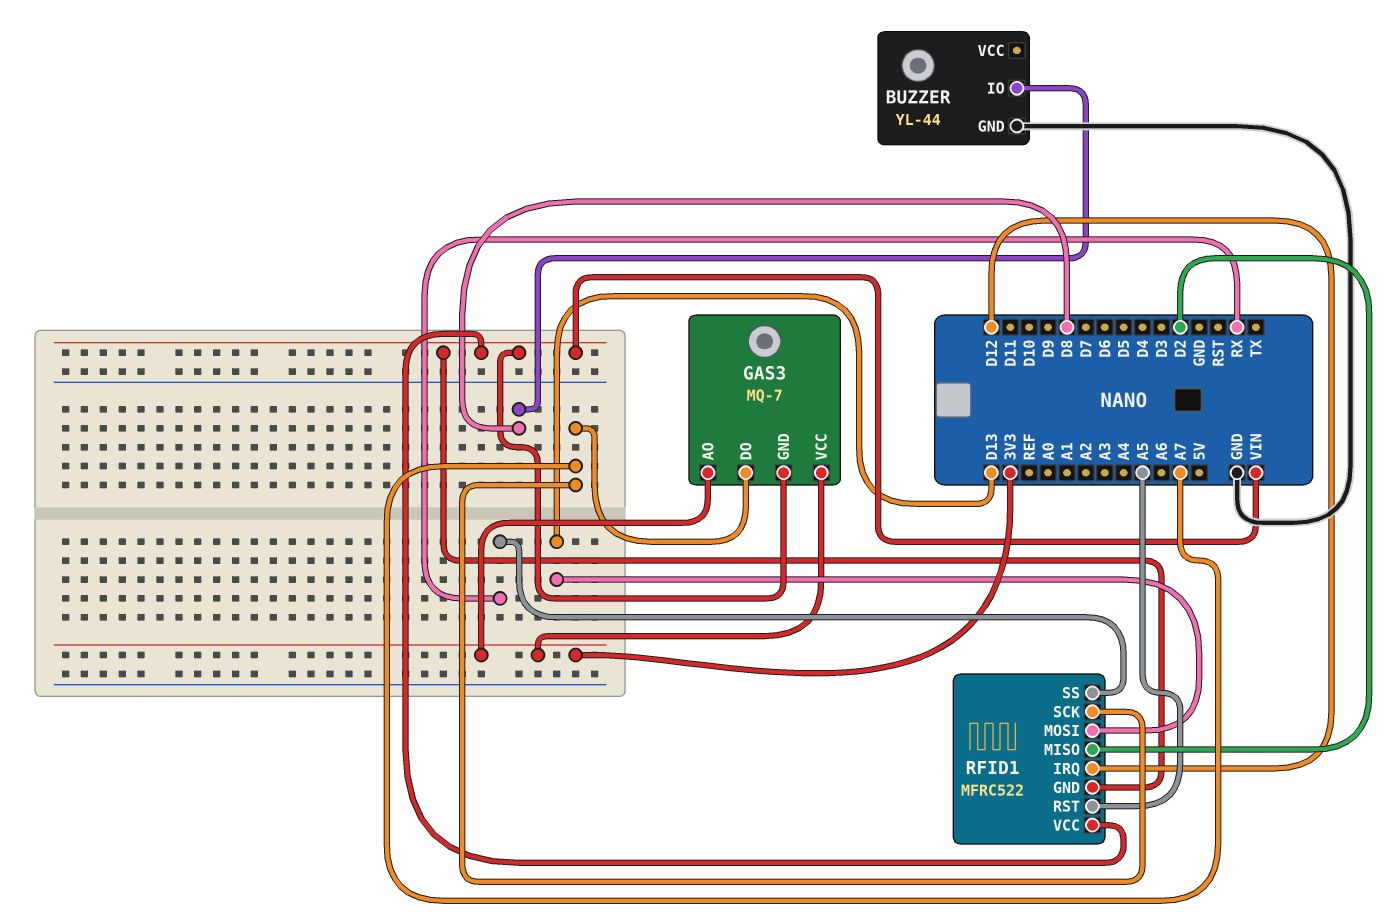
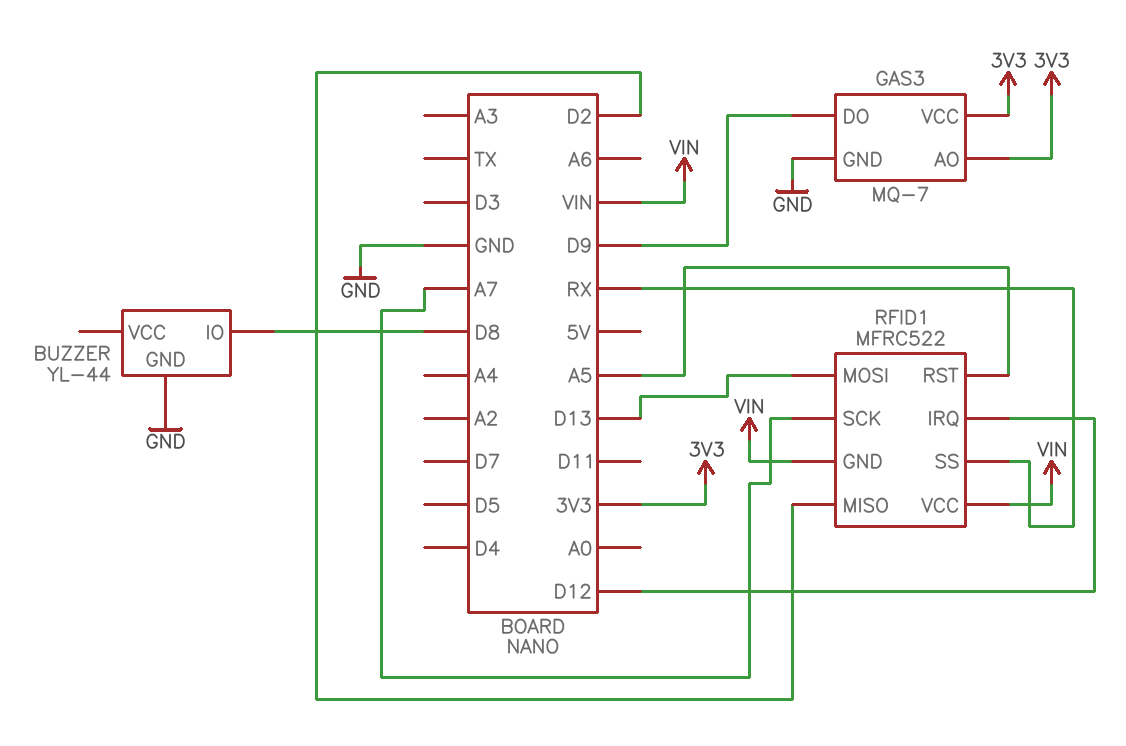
GAS3 pin DO: A7 -> D9
GAS3 pin GND: VIN -> GND

